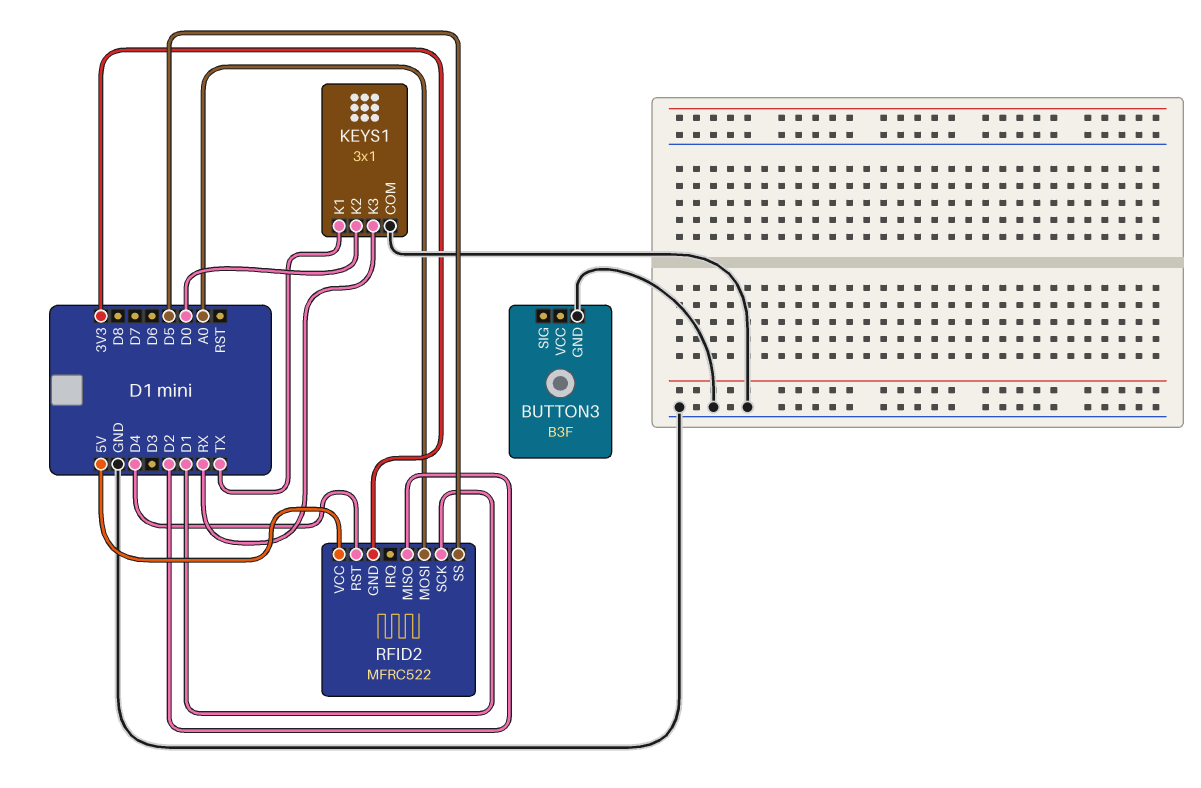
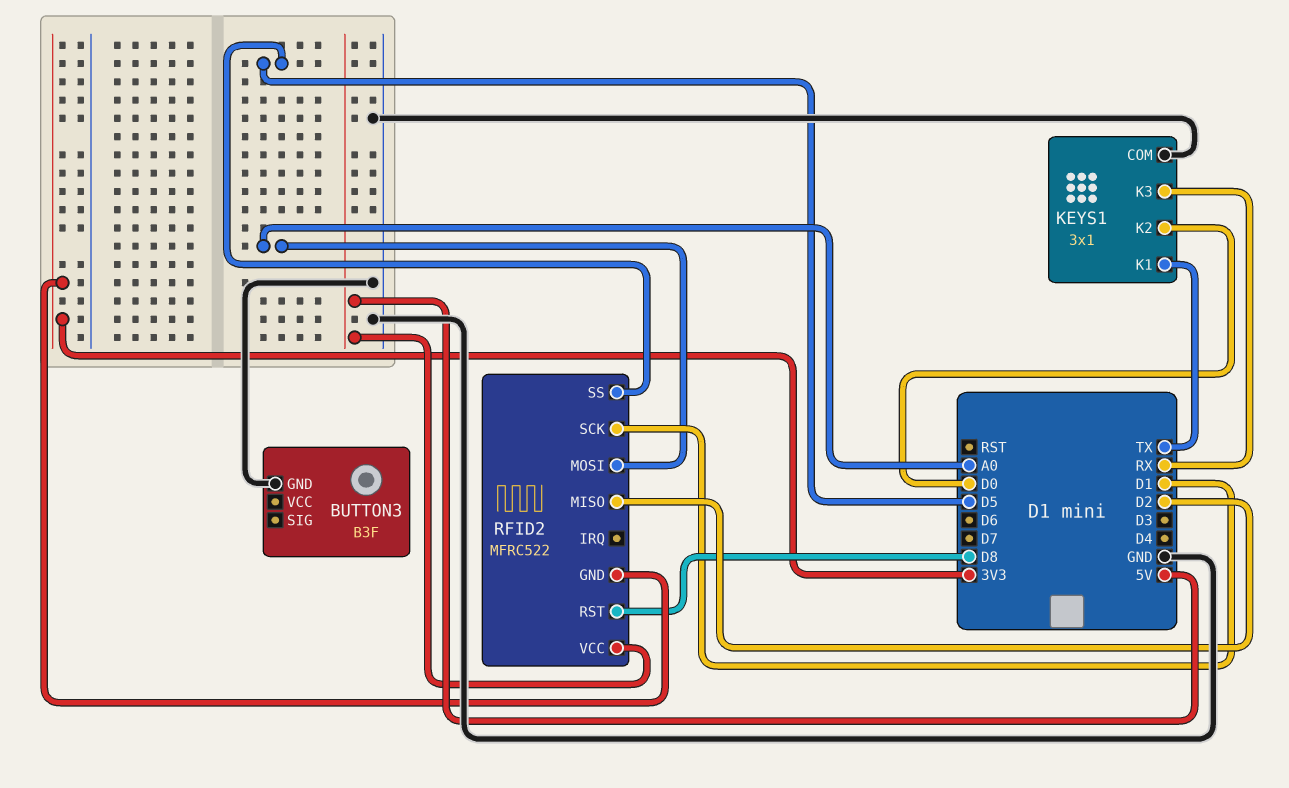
RFID2 pin RST: D4 -> D8

